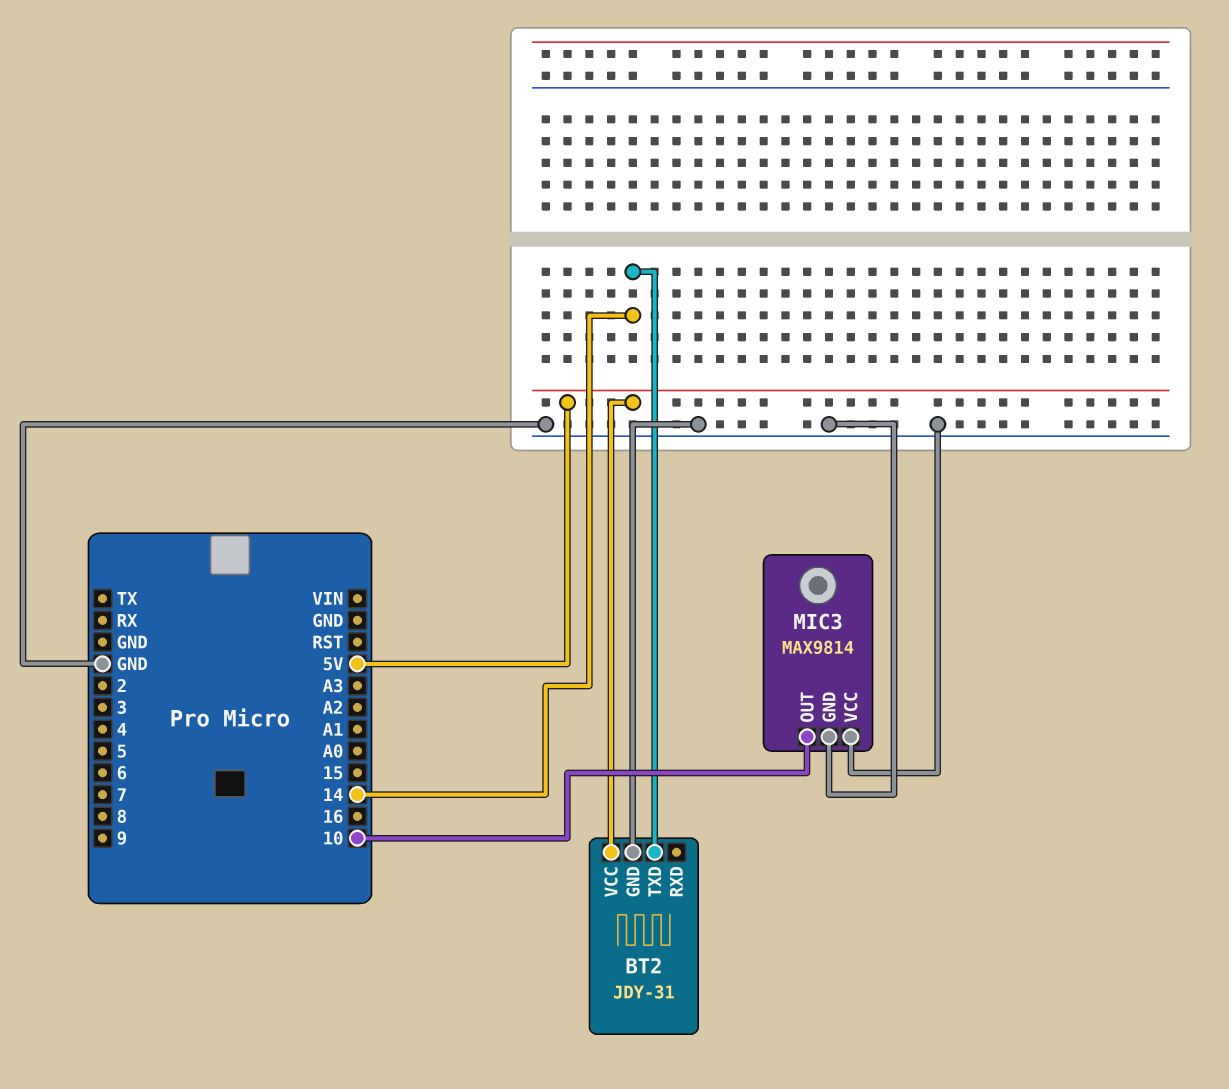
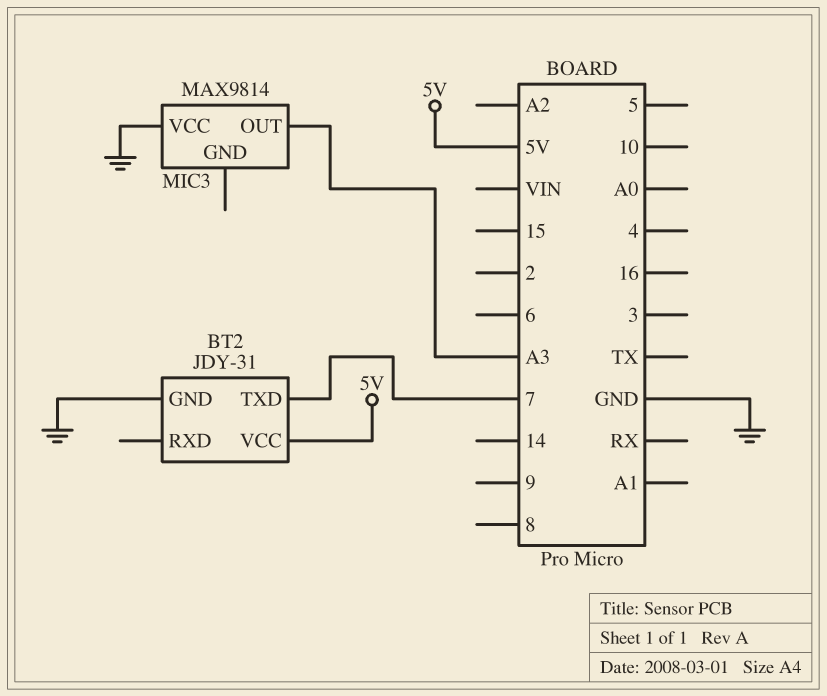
BT2 pin TXD: 14 -> 7
MIC3 pin GND: GND -> none
MIC3 pin OUT: 10 -> A3

